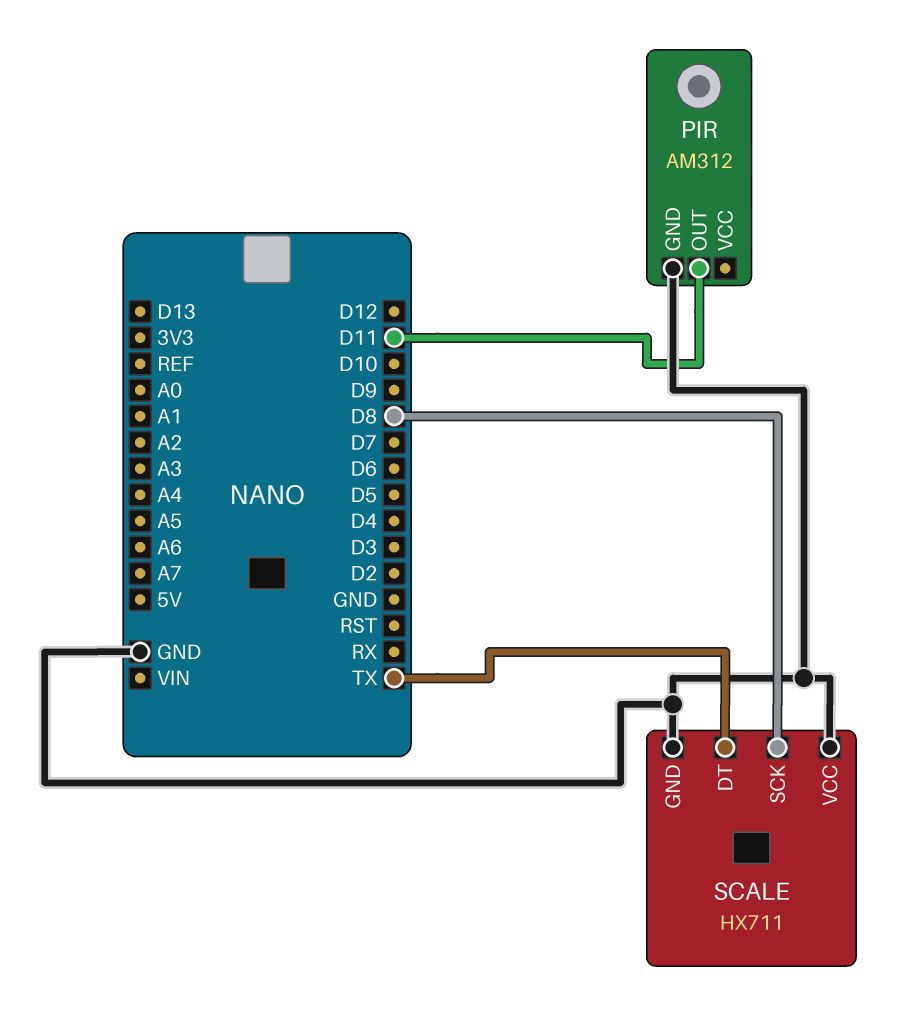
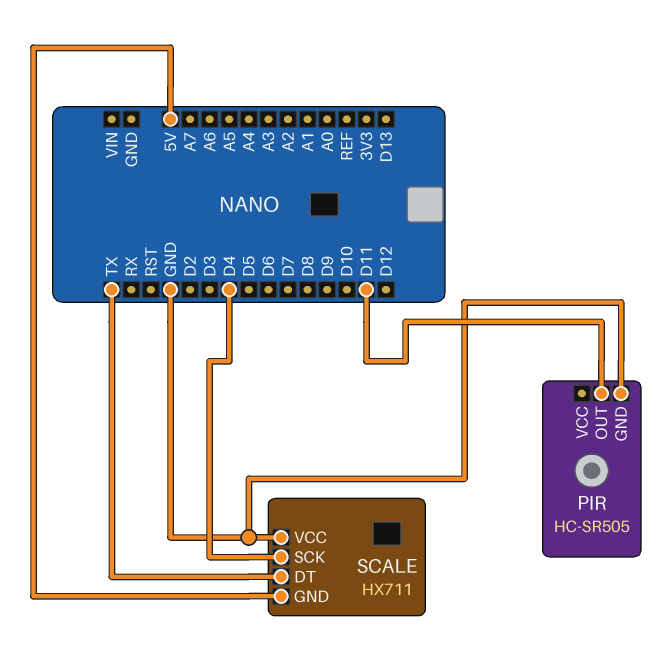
PIR: AM312 -> HC-SR505
SCALE pin GND: GND -> 5V
SCALE pin SCK: D8 -> D4

